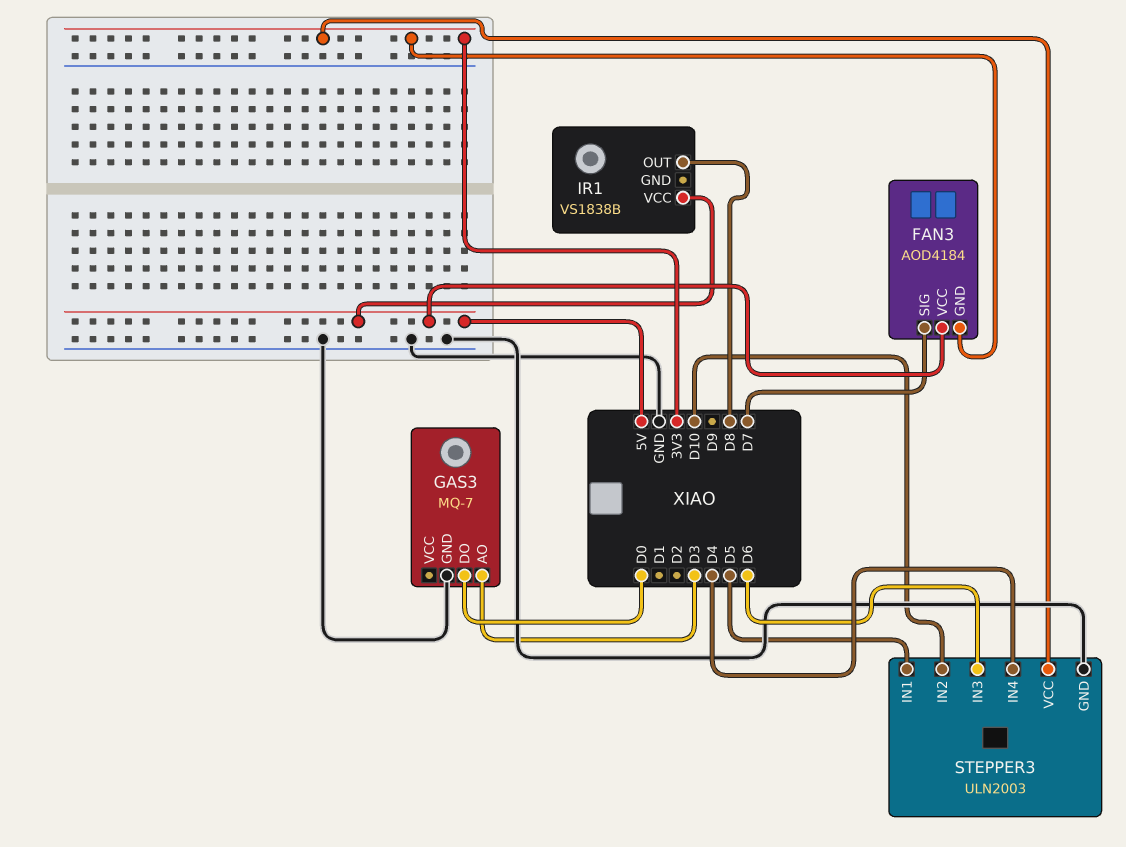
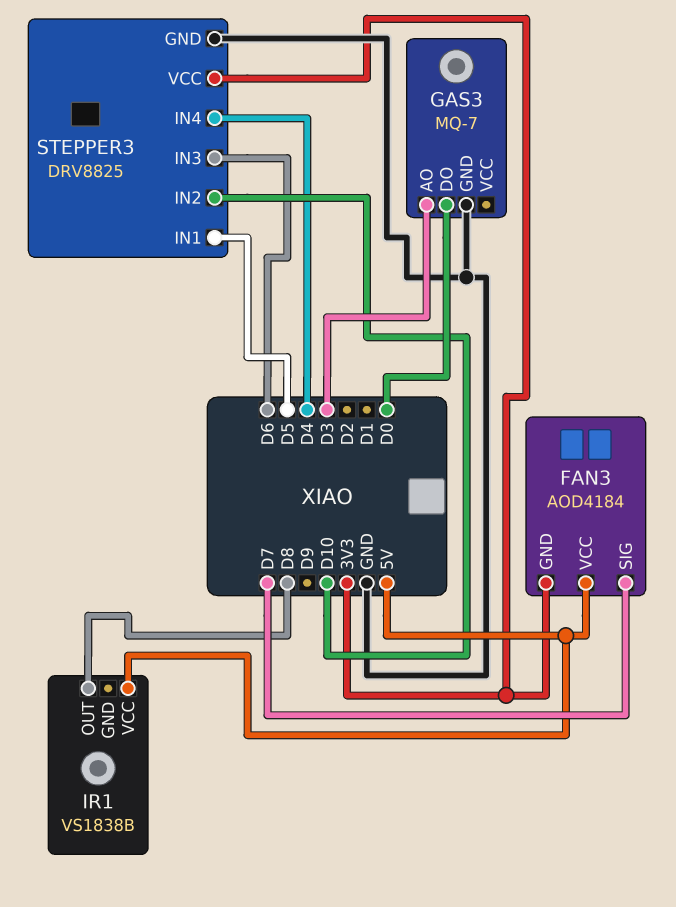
STEPPER3: ULN2003 -> DRV8825

